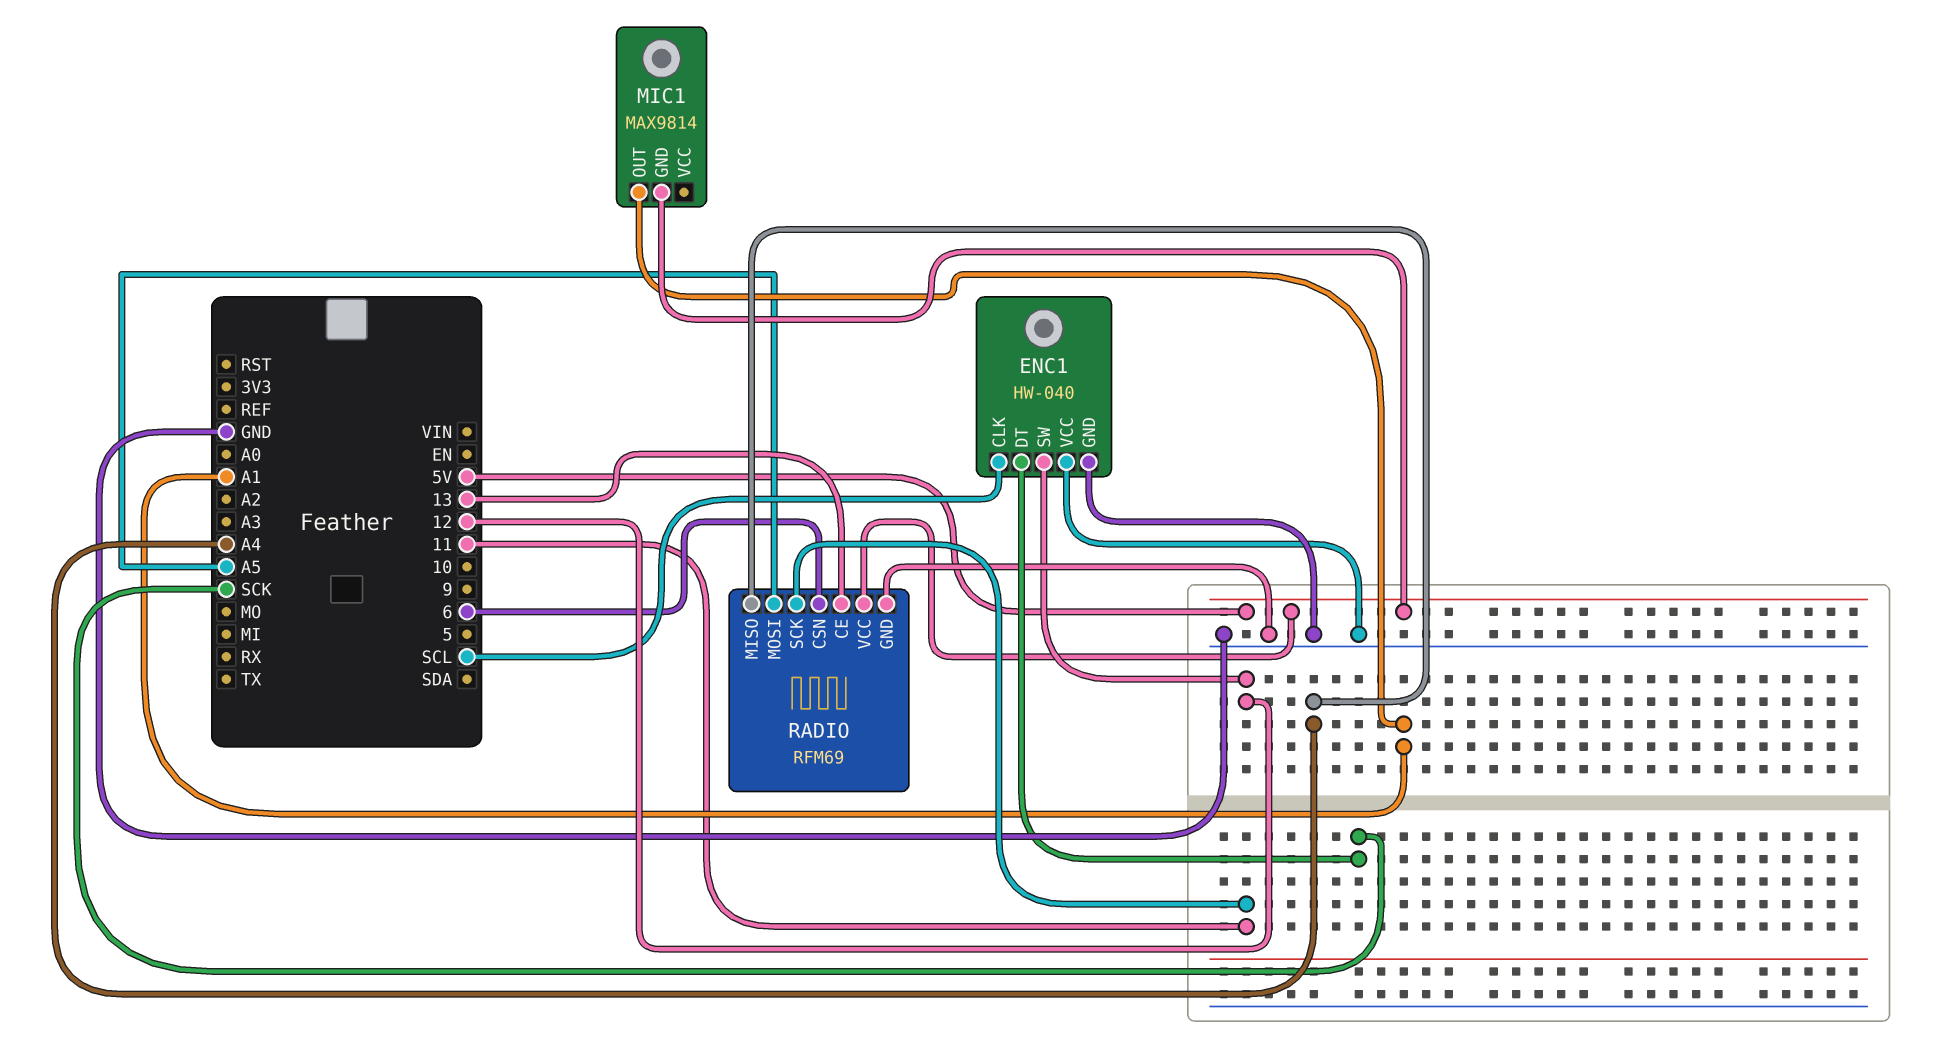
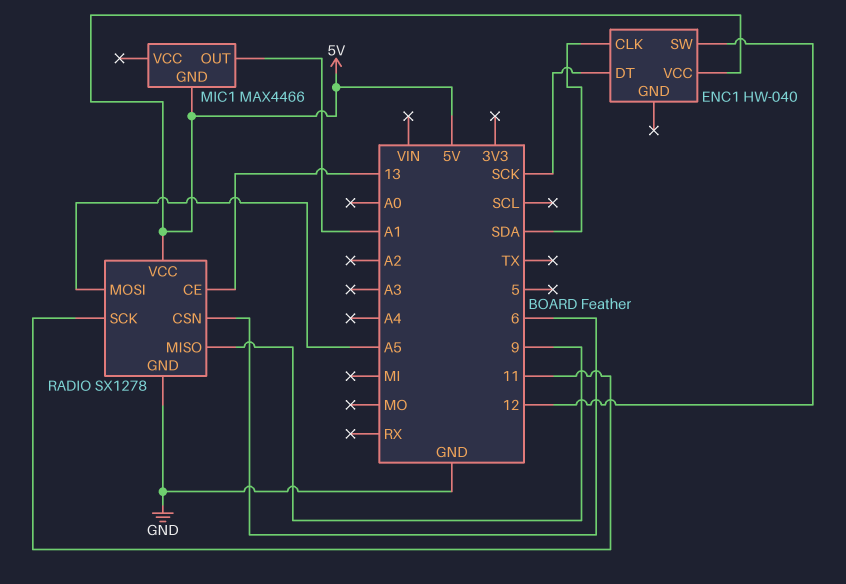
ENC1 pin CLK: SCL -> SDA
ENC1 pin GND: GND -> none
ENC1 pin VCC: GND -> 5V
MIC1: MAX9814 -> MAX4466
RADIO: RFM69 -> SX1278
RADIO pin MISO: A4 -> 9

